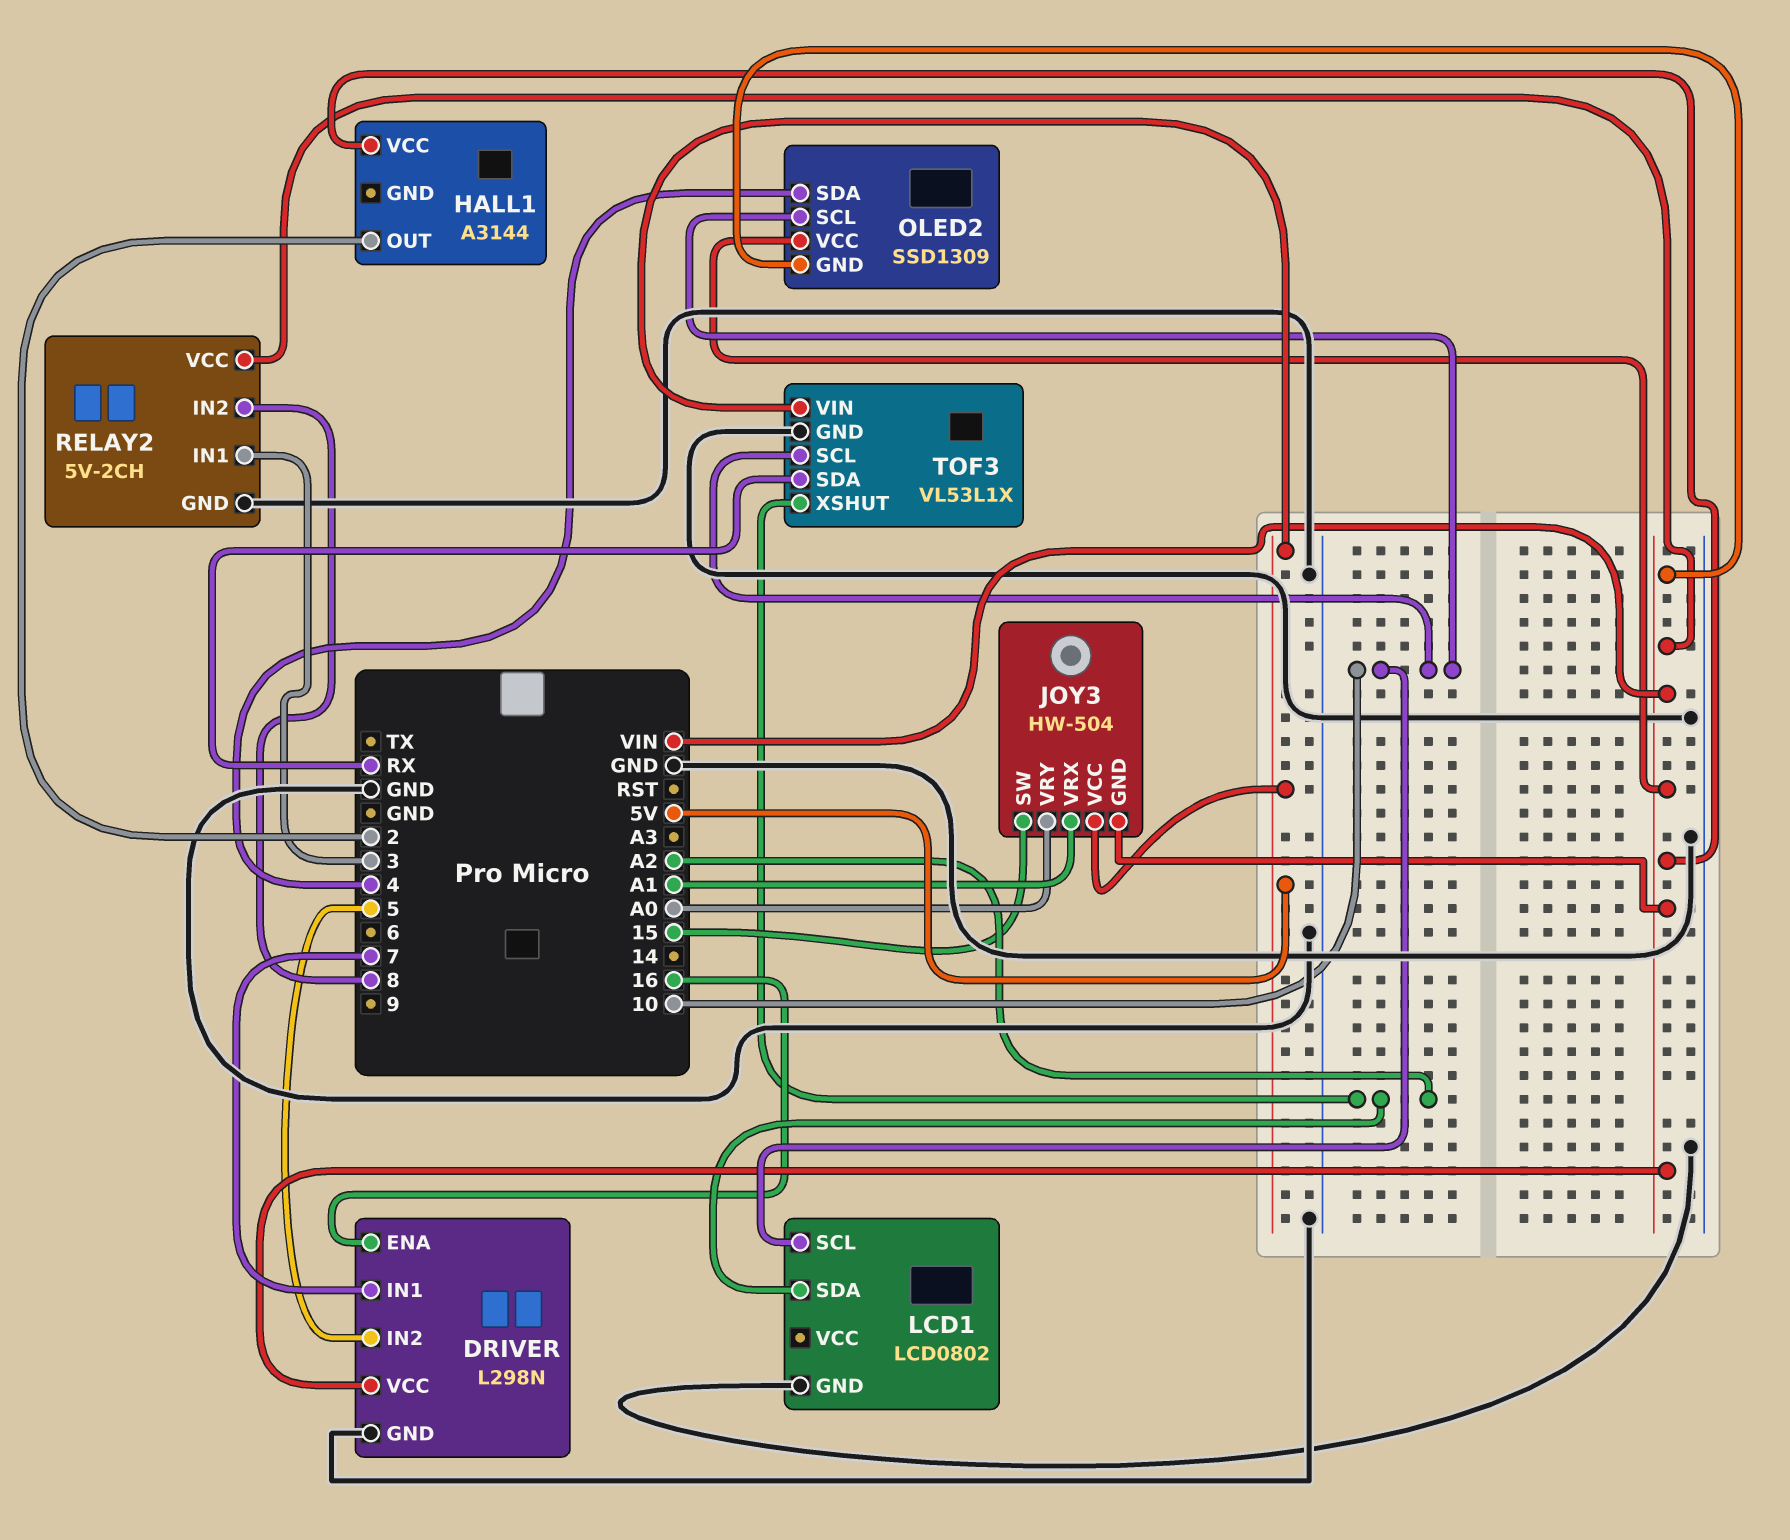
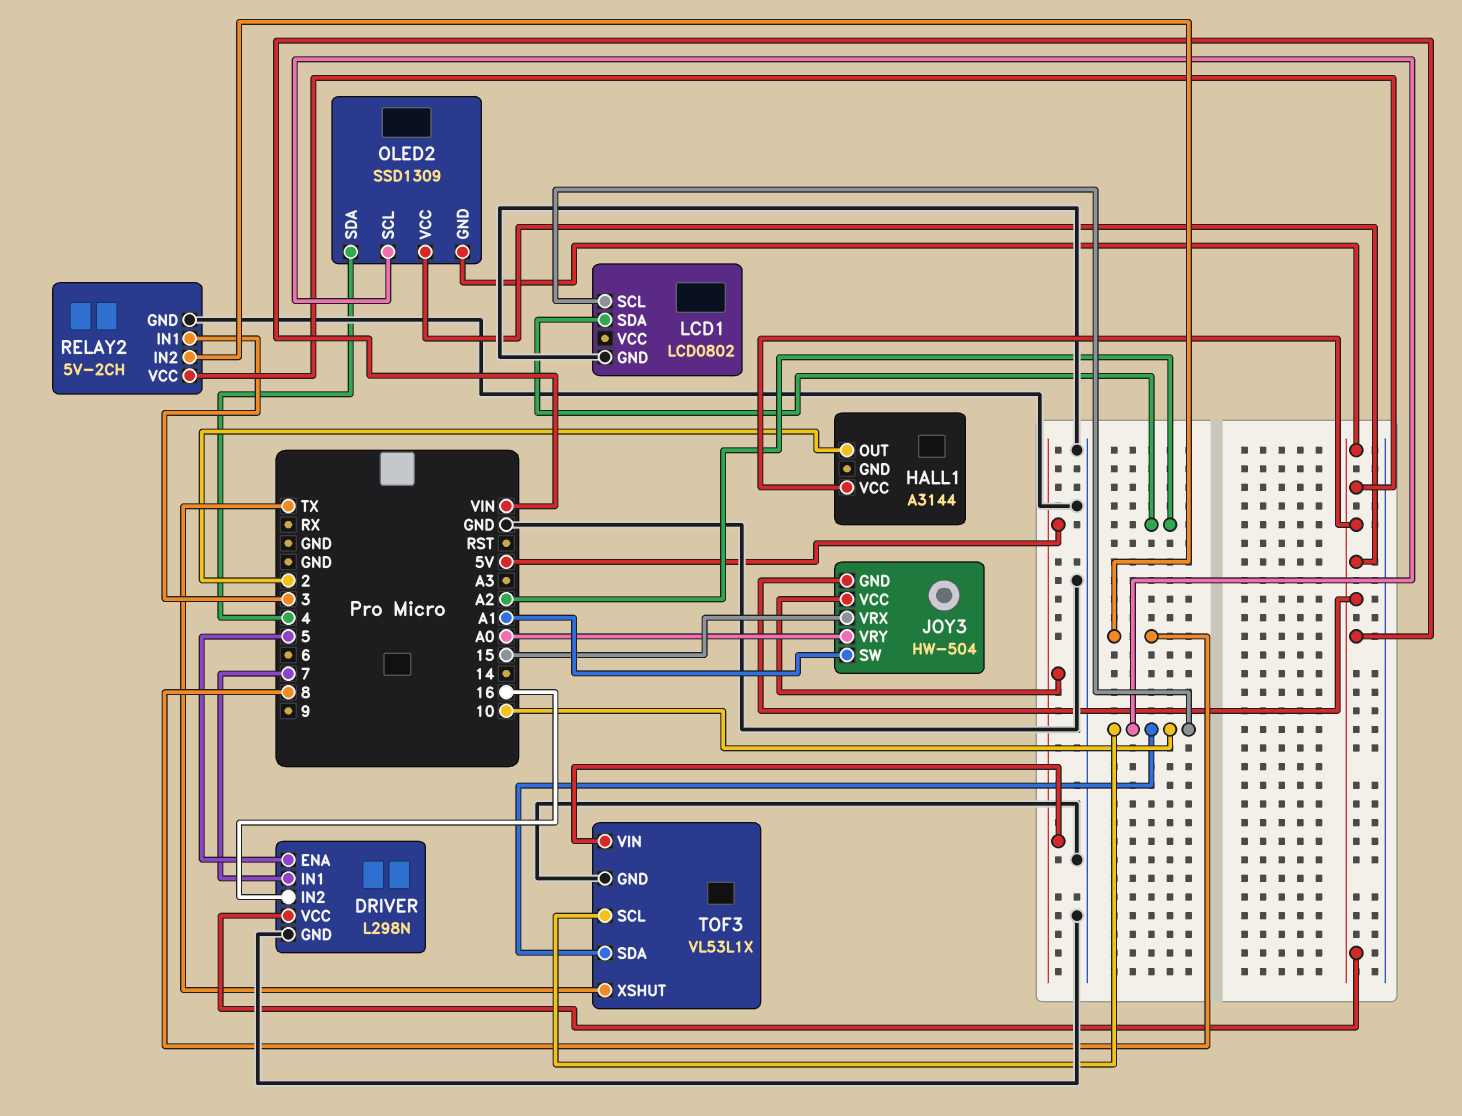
DRIVER pin ENA: 16 -> 5
DRIVER pin IN2: 5 -> 16
JOY3 pin SW: 15 -> A1
JOY3 pin VRX: A1 -> 15
TOF3 pin SDA: RX -> 10
TOF3 pin XSHUT: A2 -> TX

